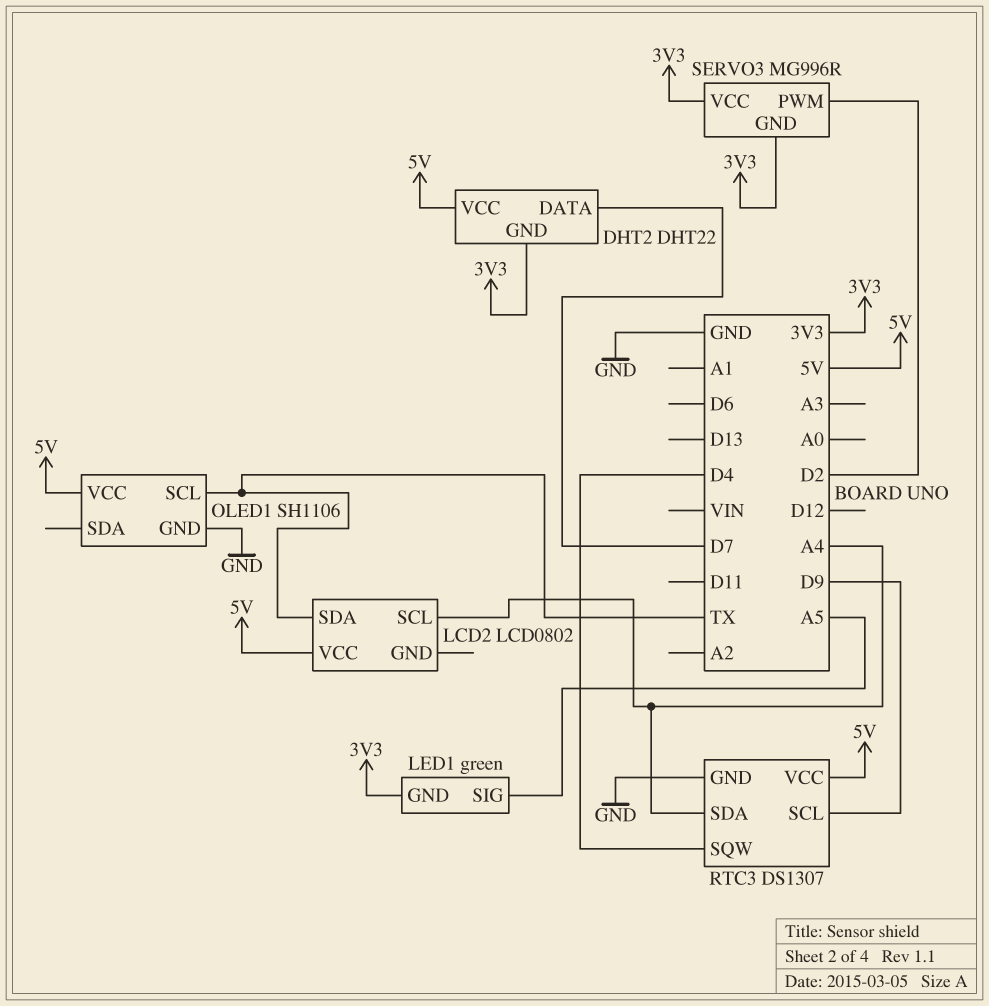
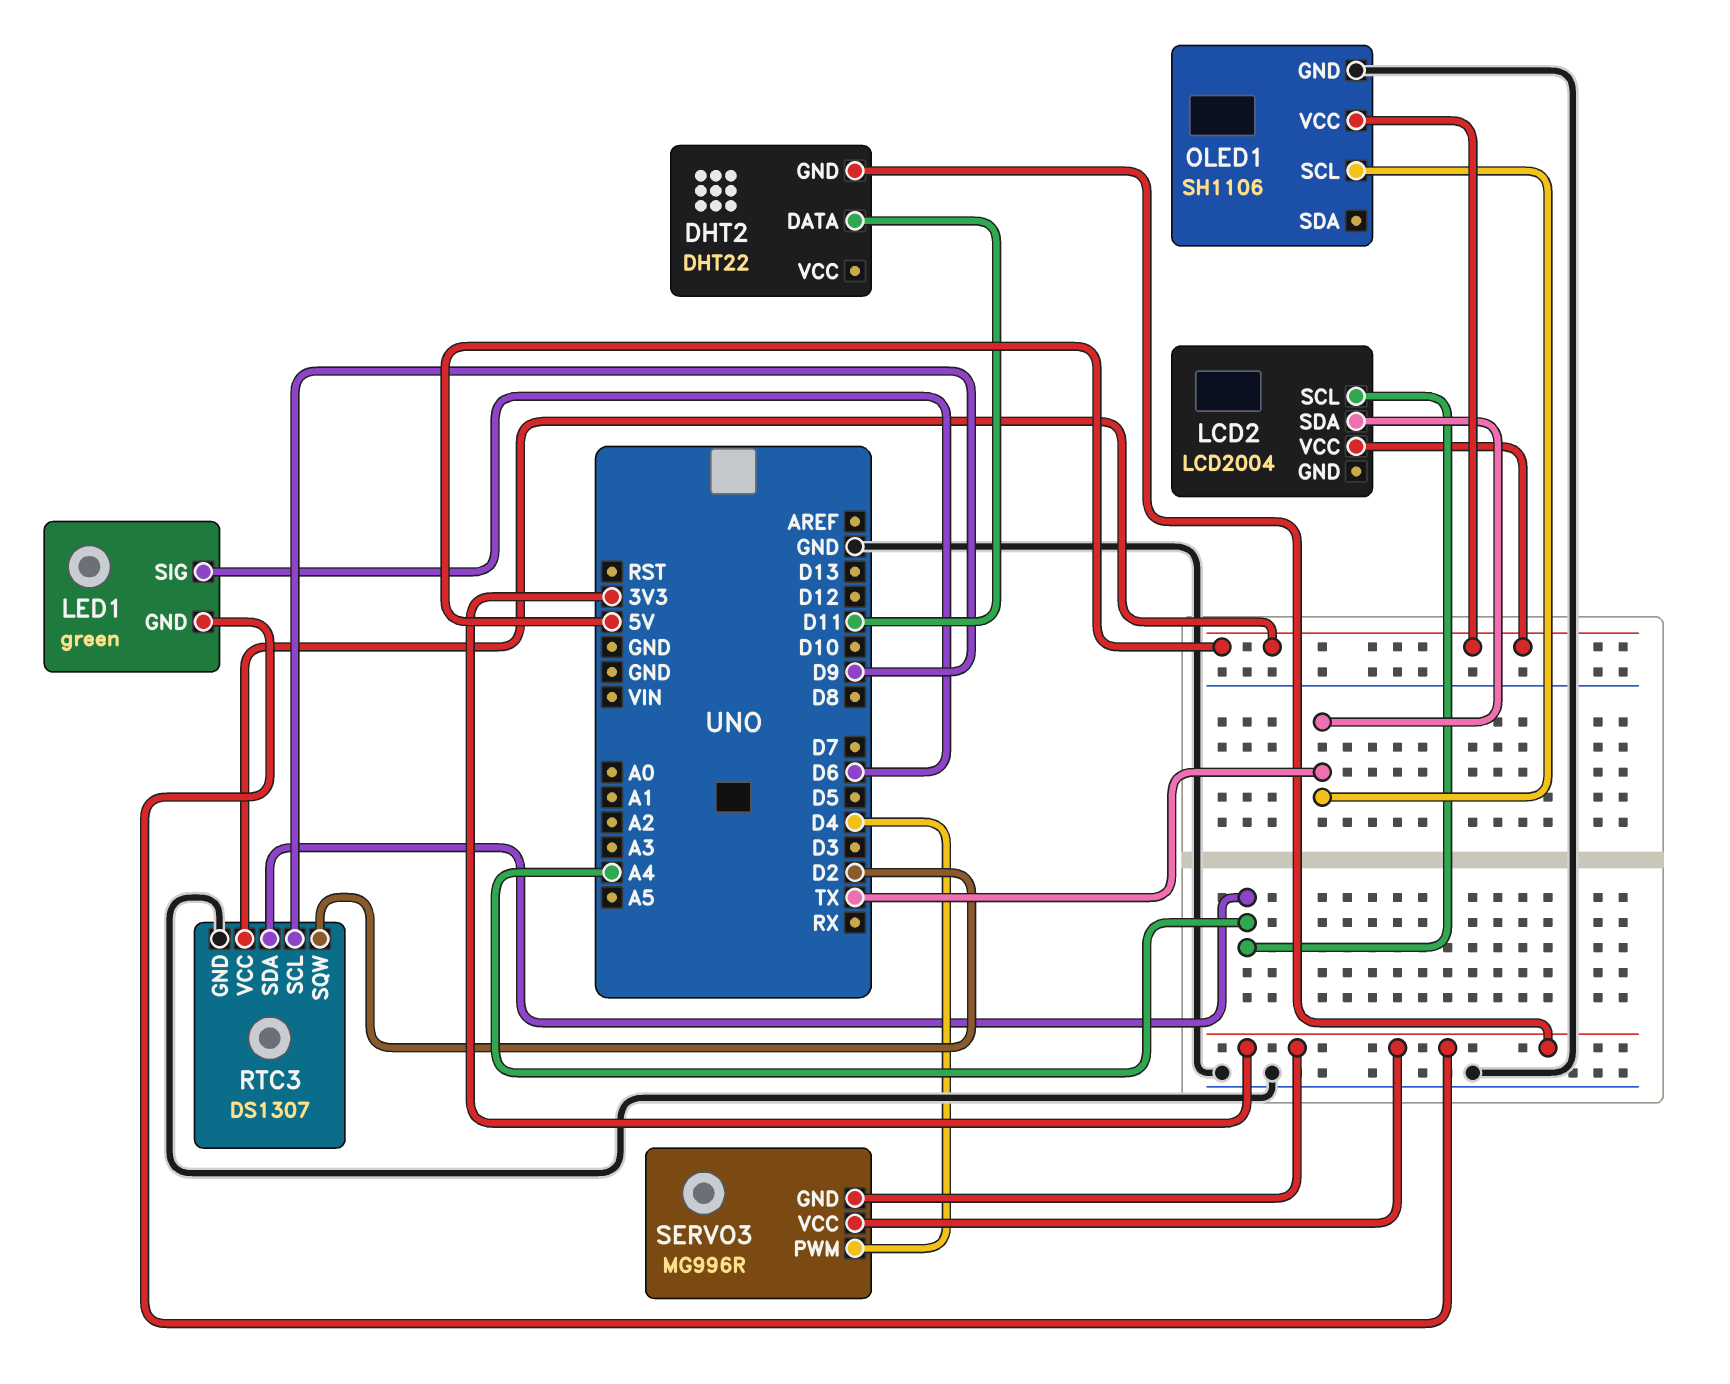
DHT2 pin DATA: D7 -> D11
DHT2 pin VCC: 5V -> none
LCD2: LCD0802 -> LCD2004
LED1 pin SIG: A5 -> D6
RTC3 pin SQW: D4 -> D2
SERVO3 pin PWM: D2 -> D4

